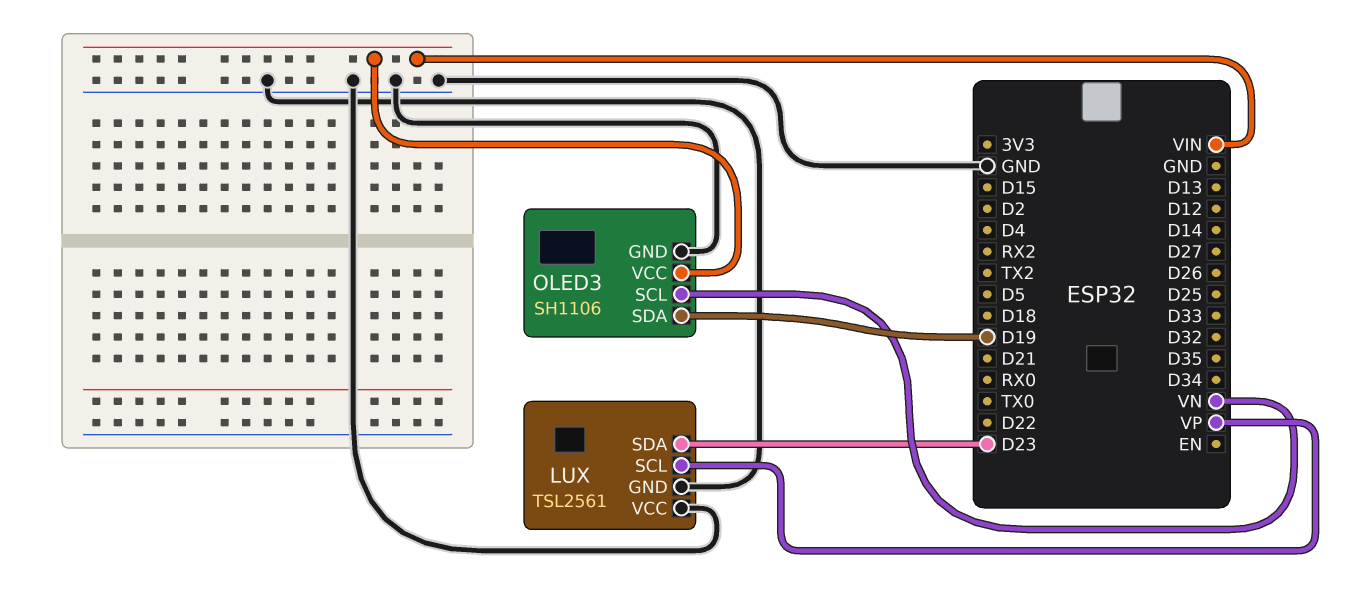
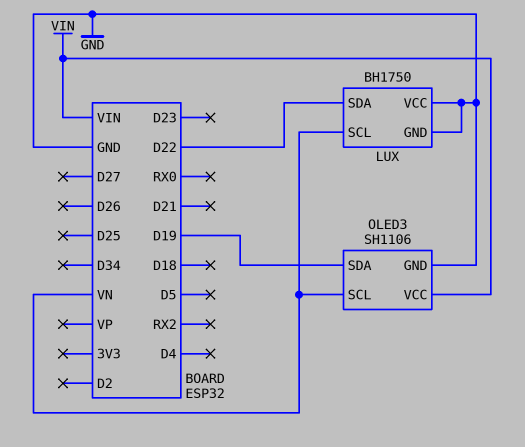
LUX: TSL2561 -> BH1750
LUX pin SCL: VP -> VN
LUX pin SDA: D23 -> D22

